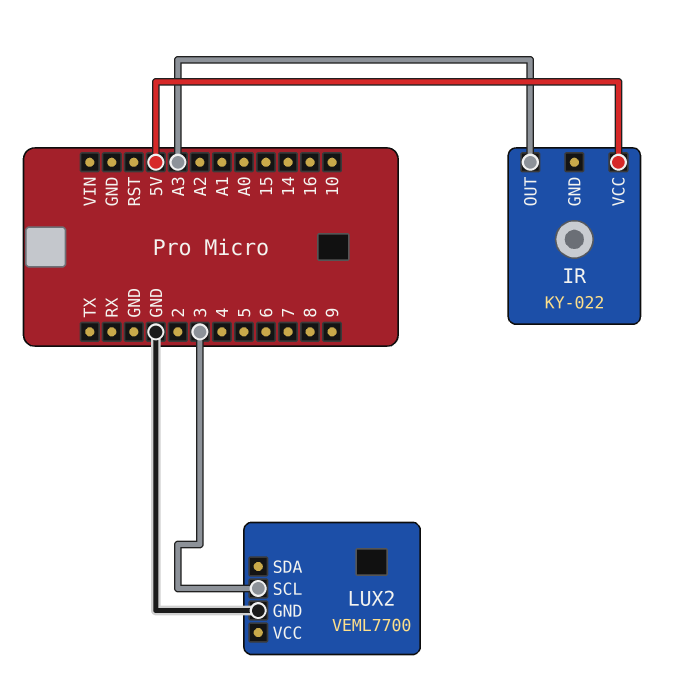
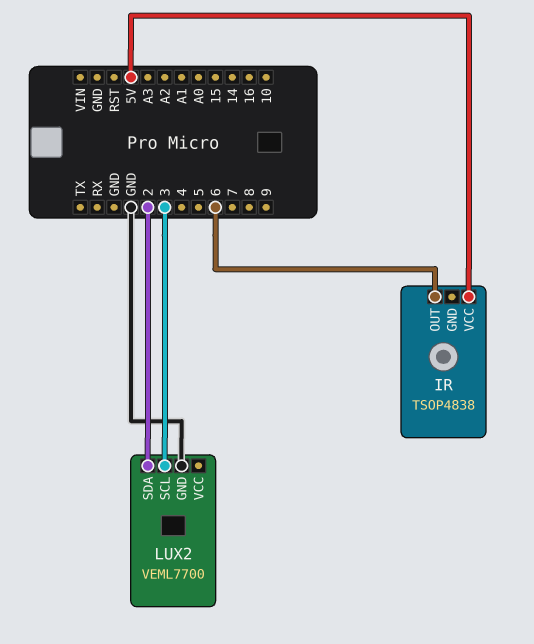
IR: KY-022 -> TSOP4838
IR pin OUT: A3 -> 6
LUX2 pin SDA: none -> 2

